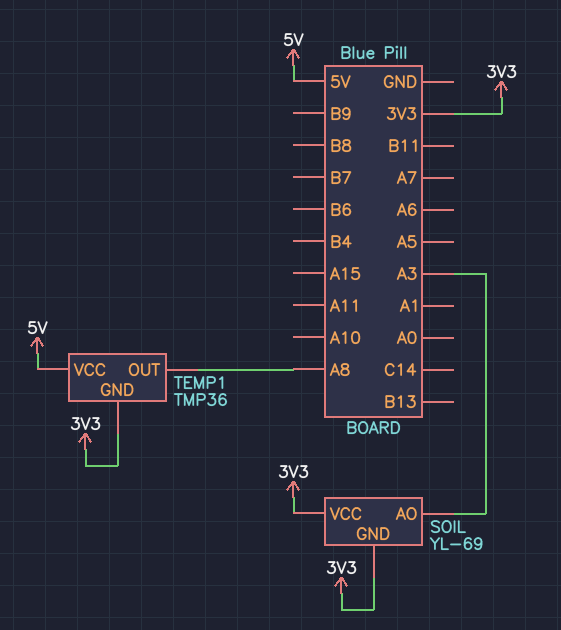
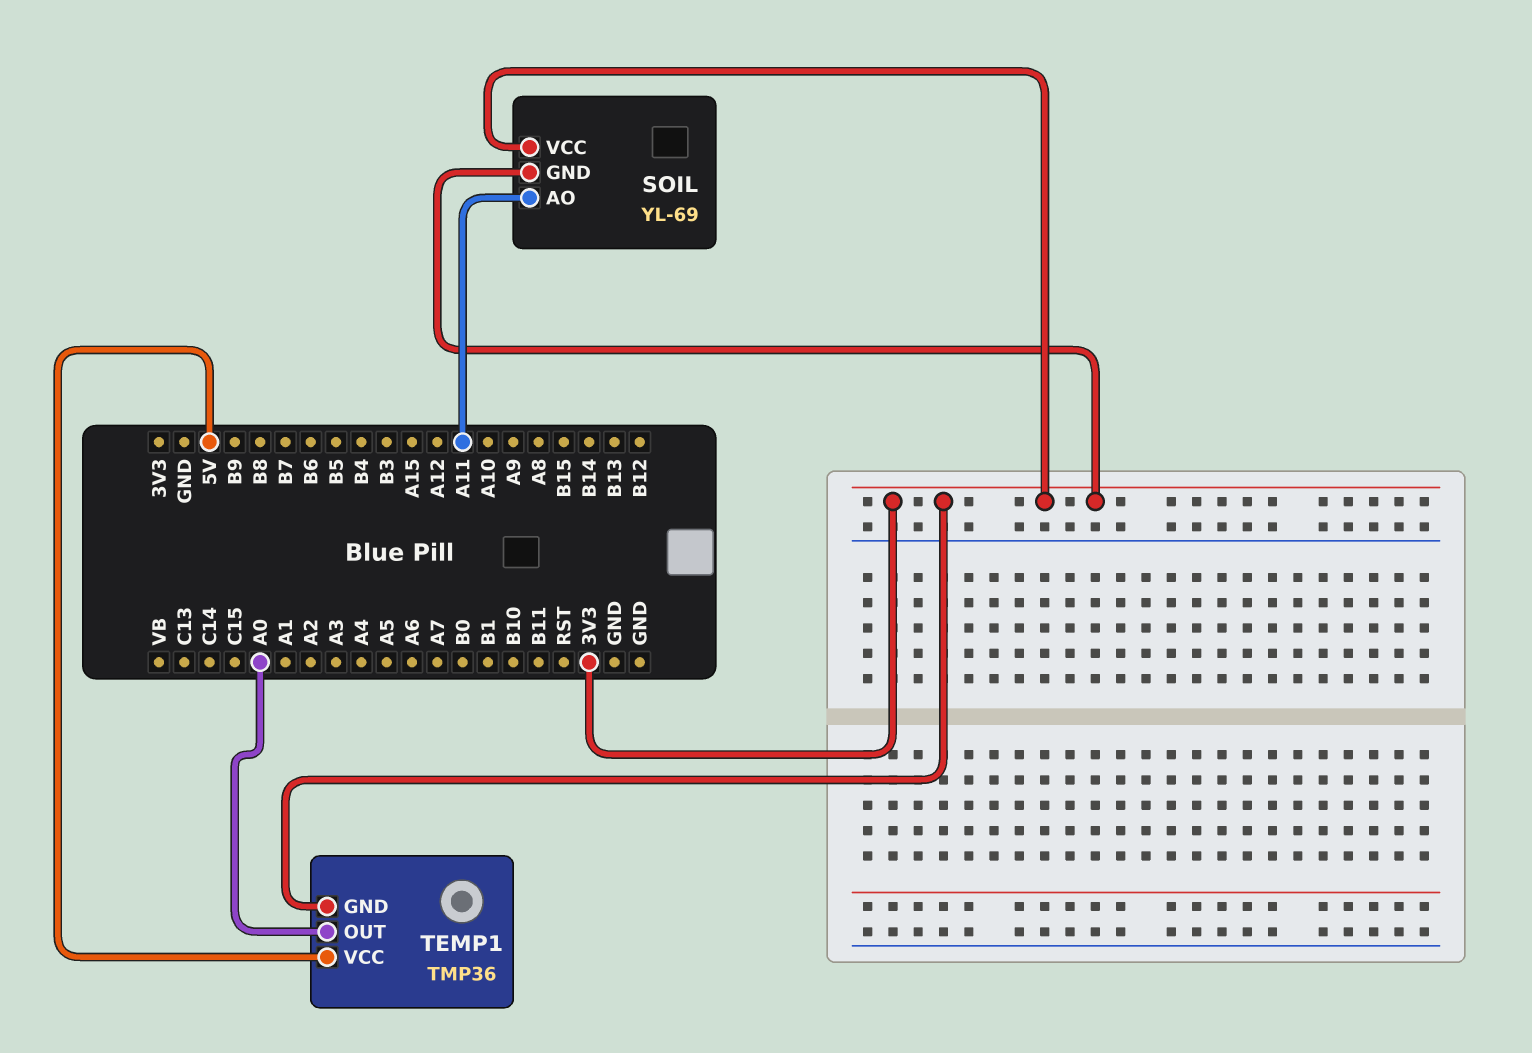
SOIL pin AO: A3 -> A11
TEMP1 pin OUT: A8 -> A0

